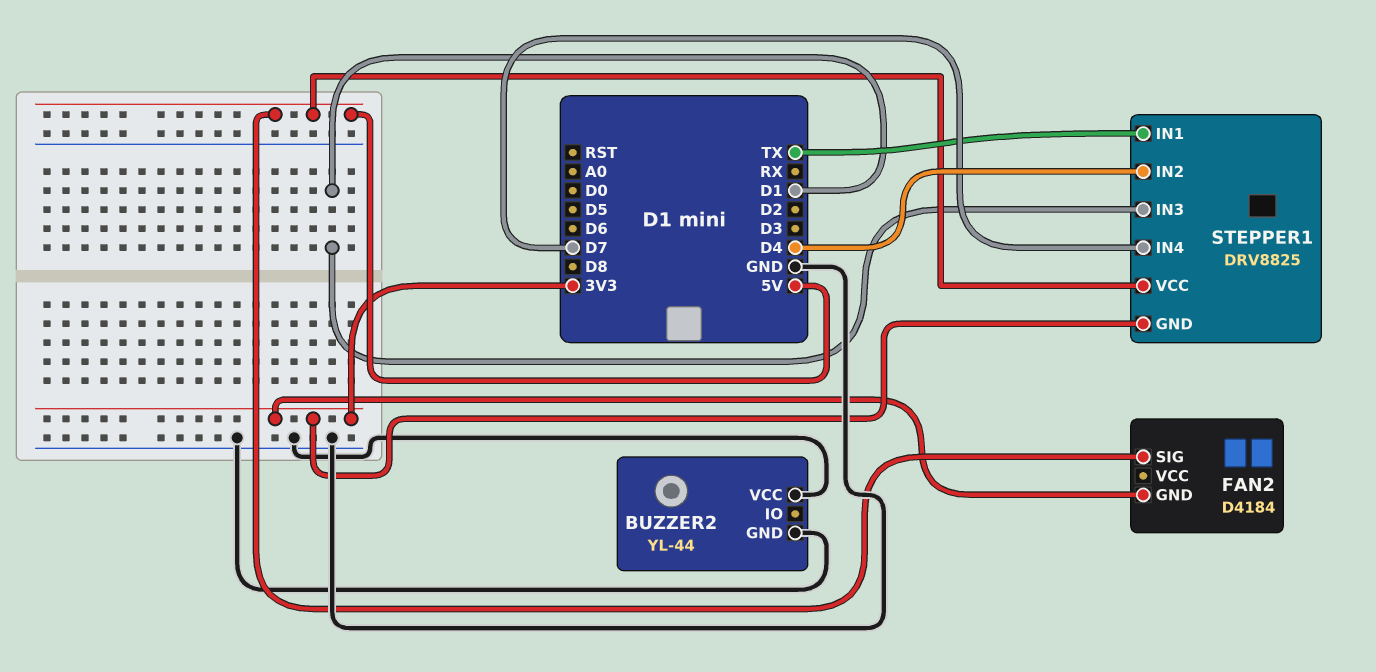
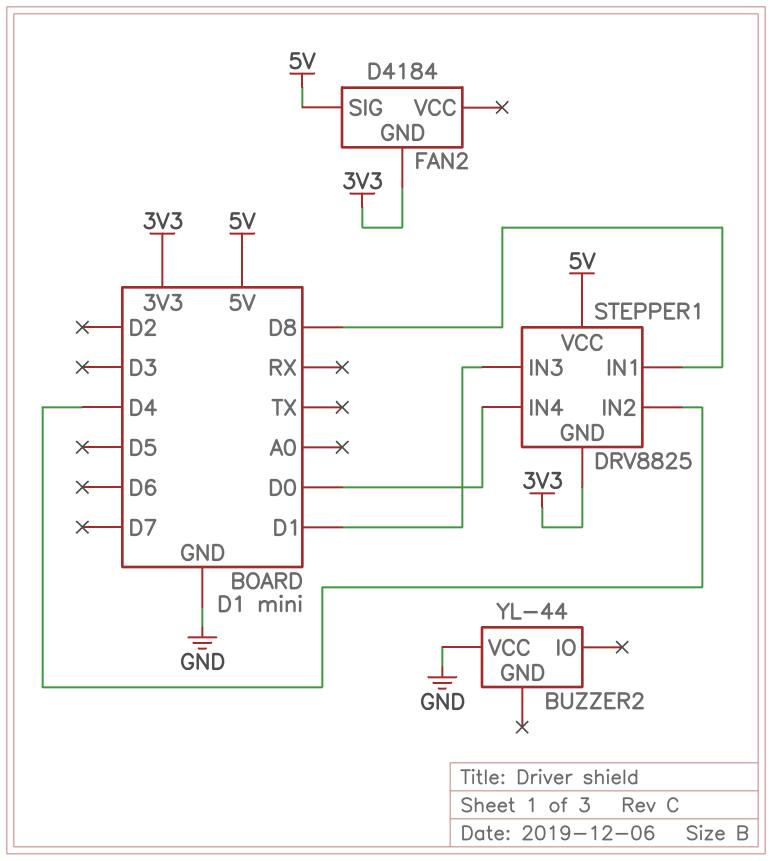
BUZZER2 pin GND: GND -> none
STEPPER1 pin IN1: TX -> D8
STEPPER1 pin IN4: D7 -> D0

